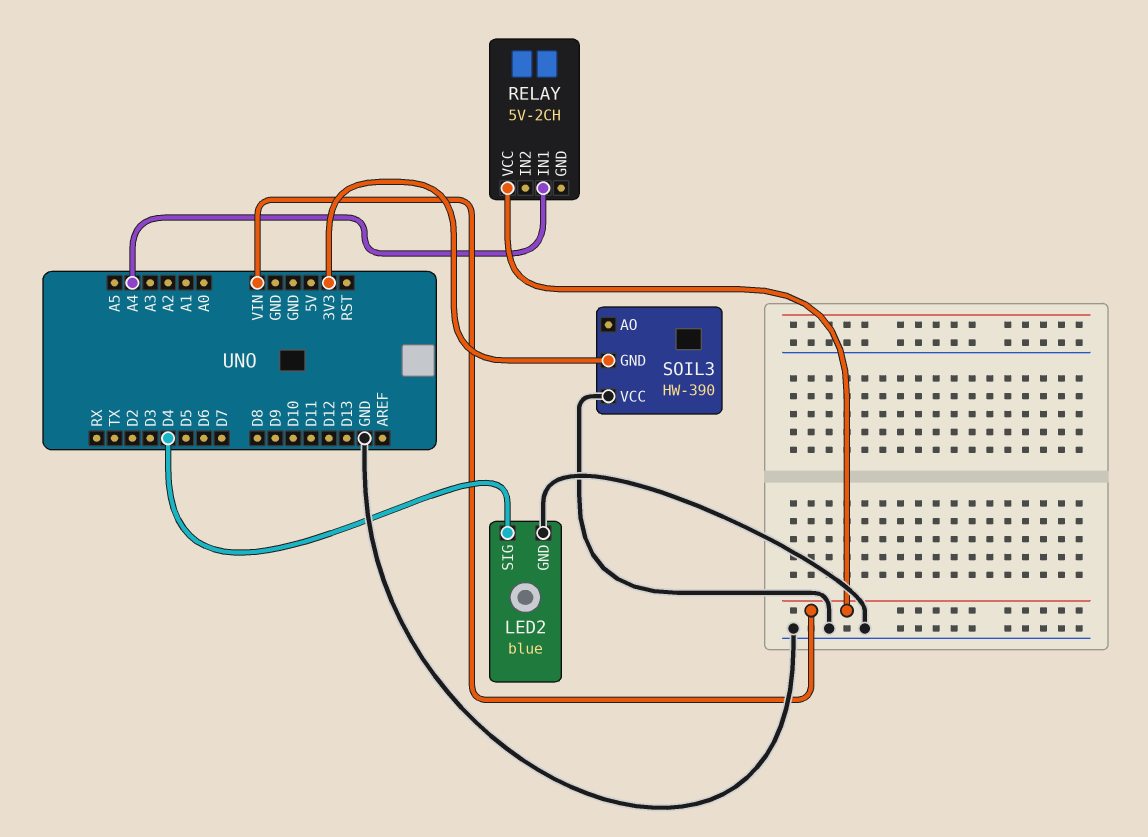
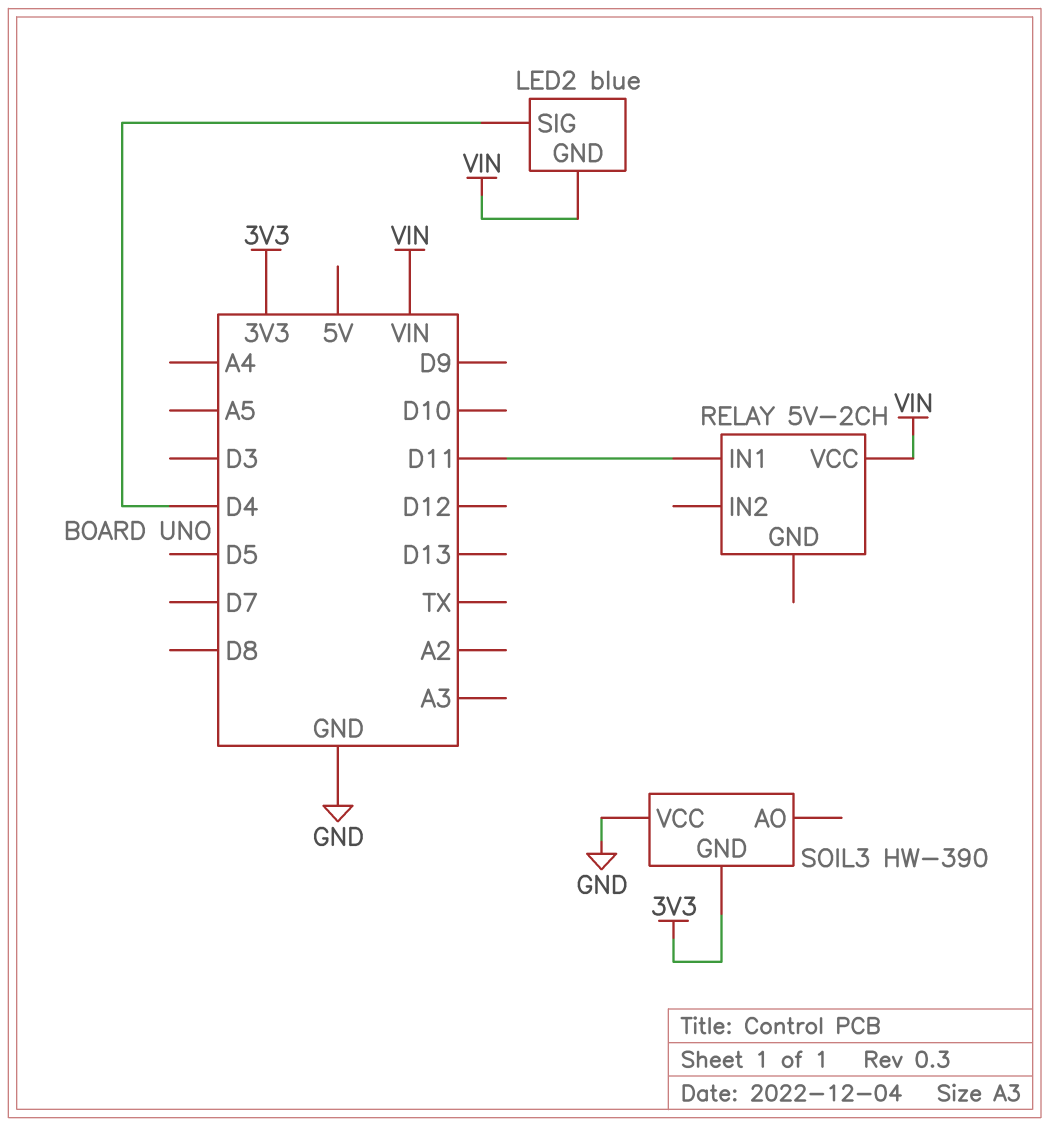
LED2 pin GND: GND -> VIN
RELAY pin IN1: A4 -> D11

